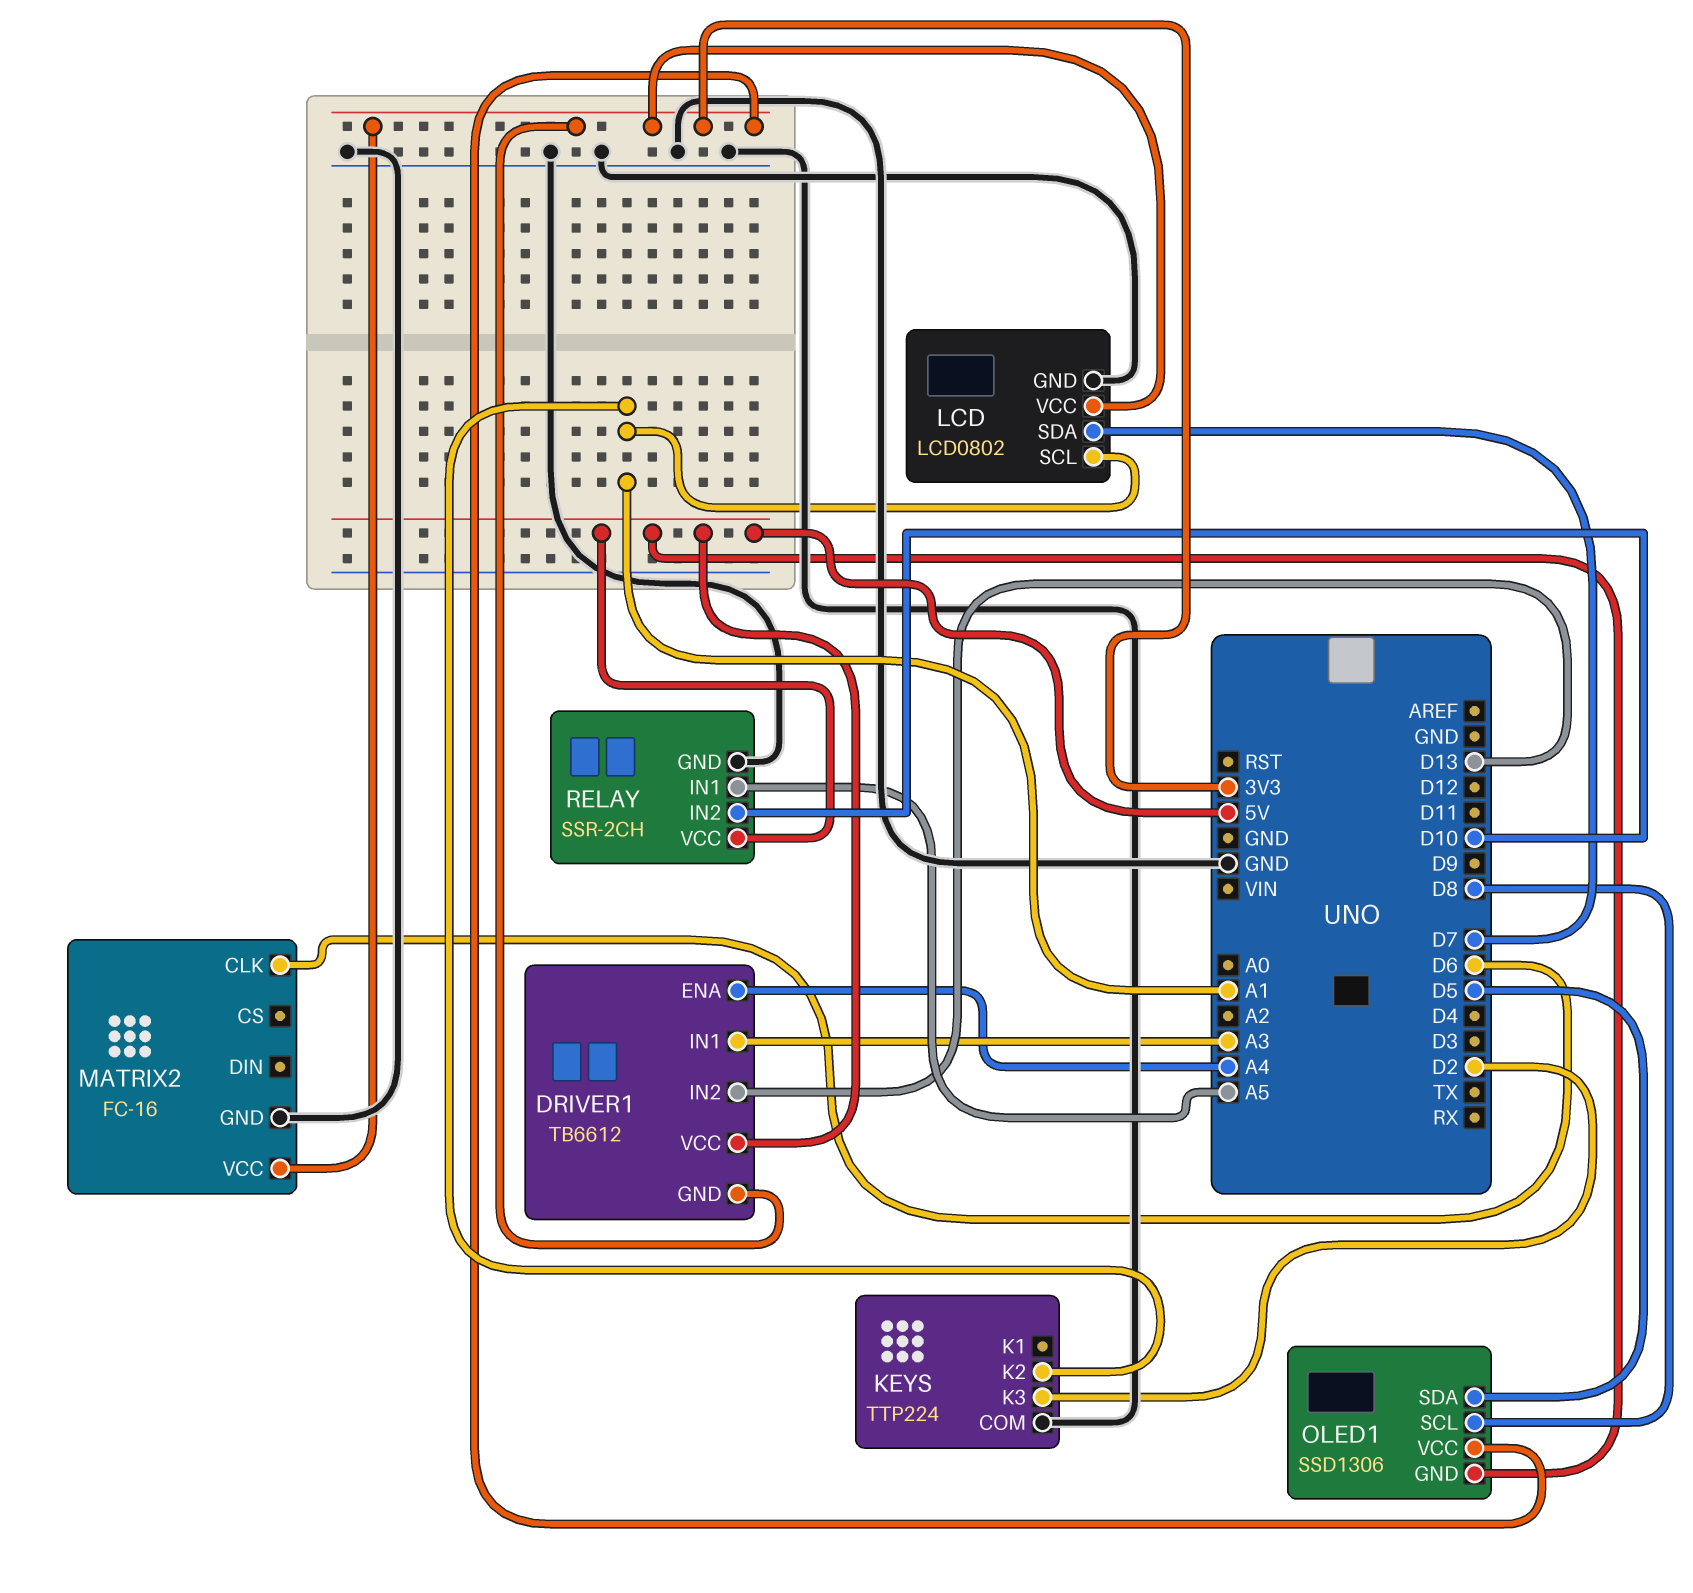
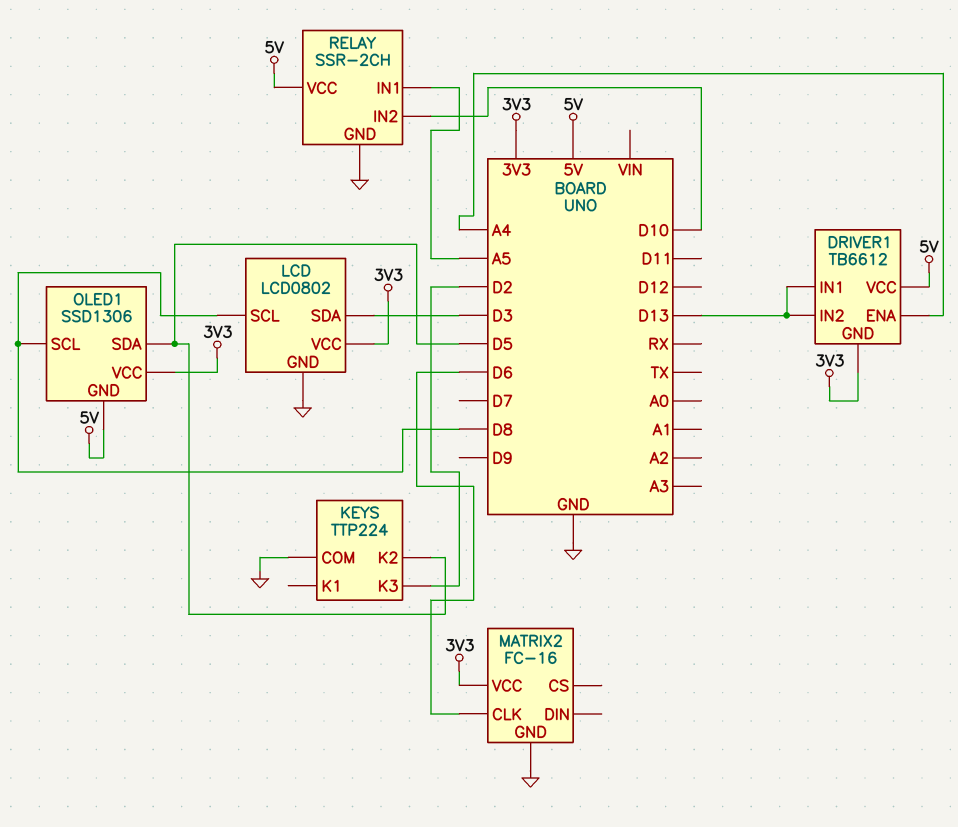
DRIVER1 pin IN1: A3 -> D13
KEYS pin K2: A1 -> D5
LCD pin SCL: A1 -> D8
LCD pin SDA: D7 -> D3

